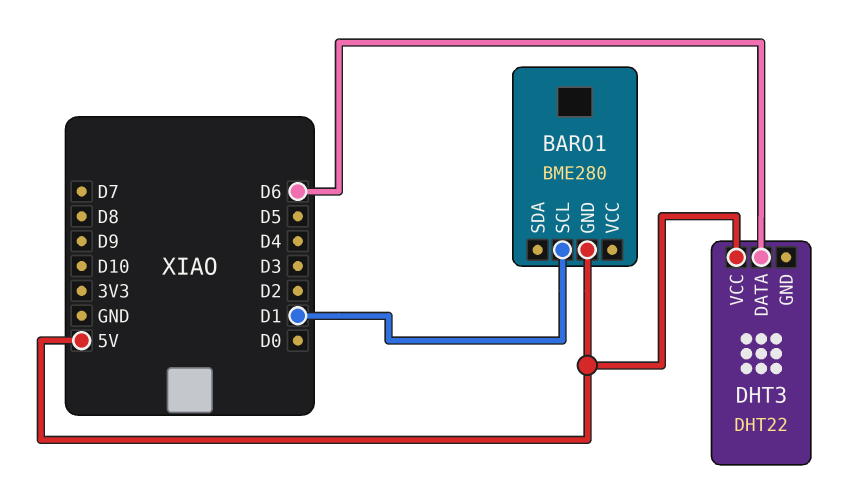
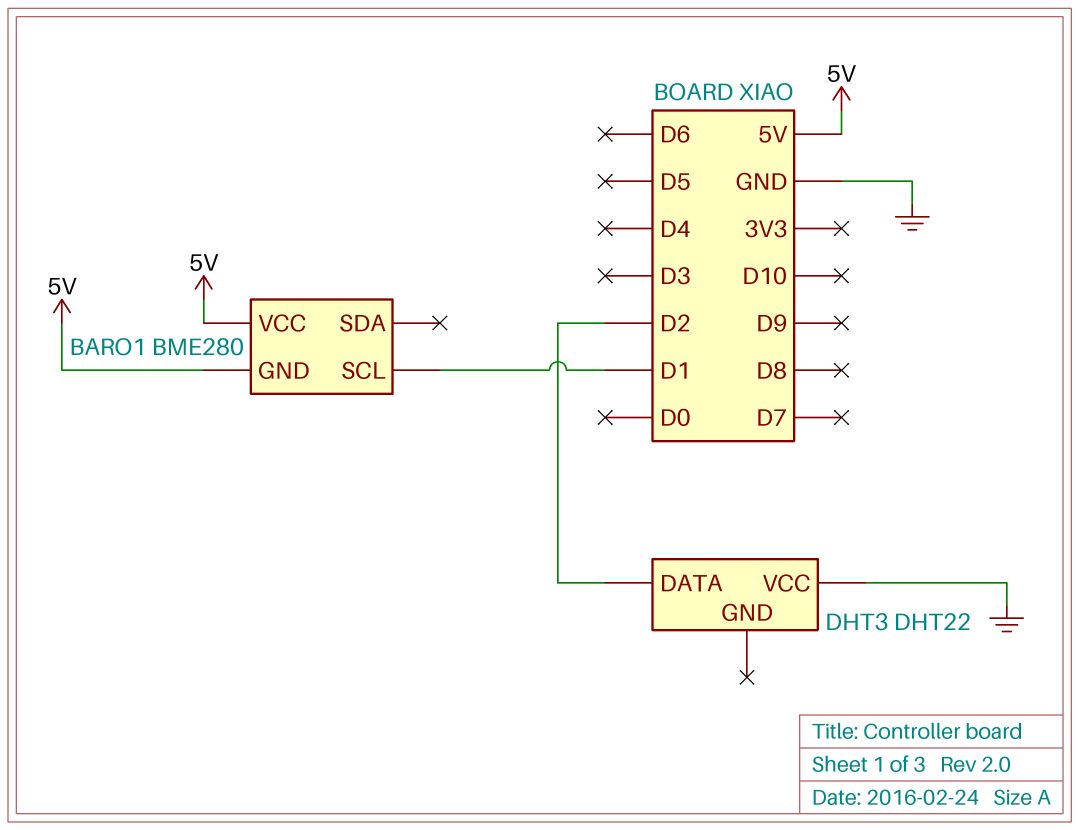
BARO1 pin VCC: none -> 5V
DHT3 pin DATA: D6 -> D2
DHT3 pin VCC: 5V -> GND

